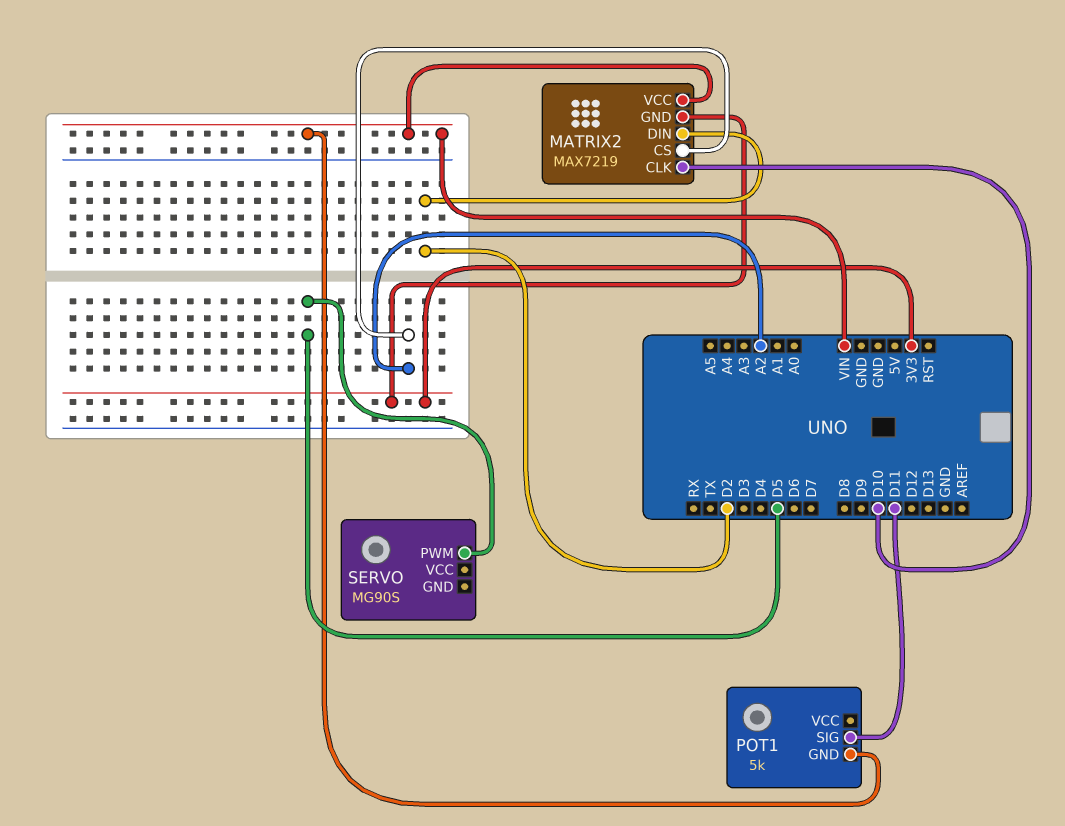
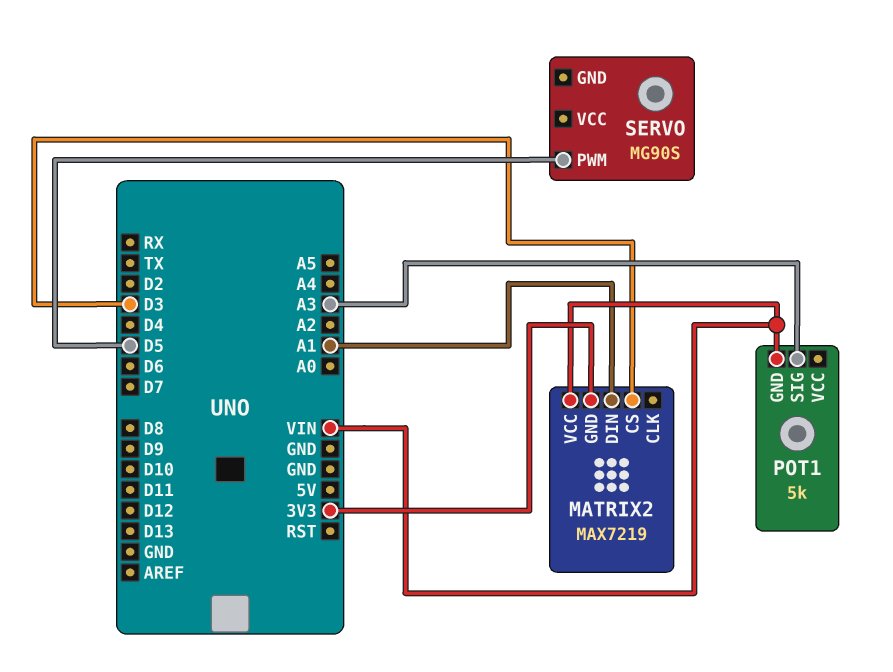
MATRIX2 pin CLK: D10 -> none
MATRIX2 pin CS: A2 -> D3
MATRIX2 pin DIN: D2 -> A1
POT1 pin SIG: D11 -> A3

